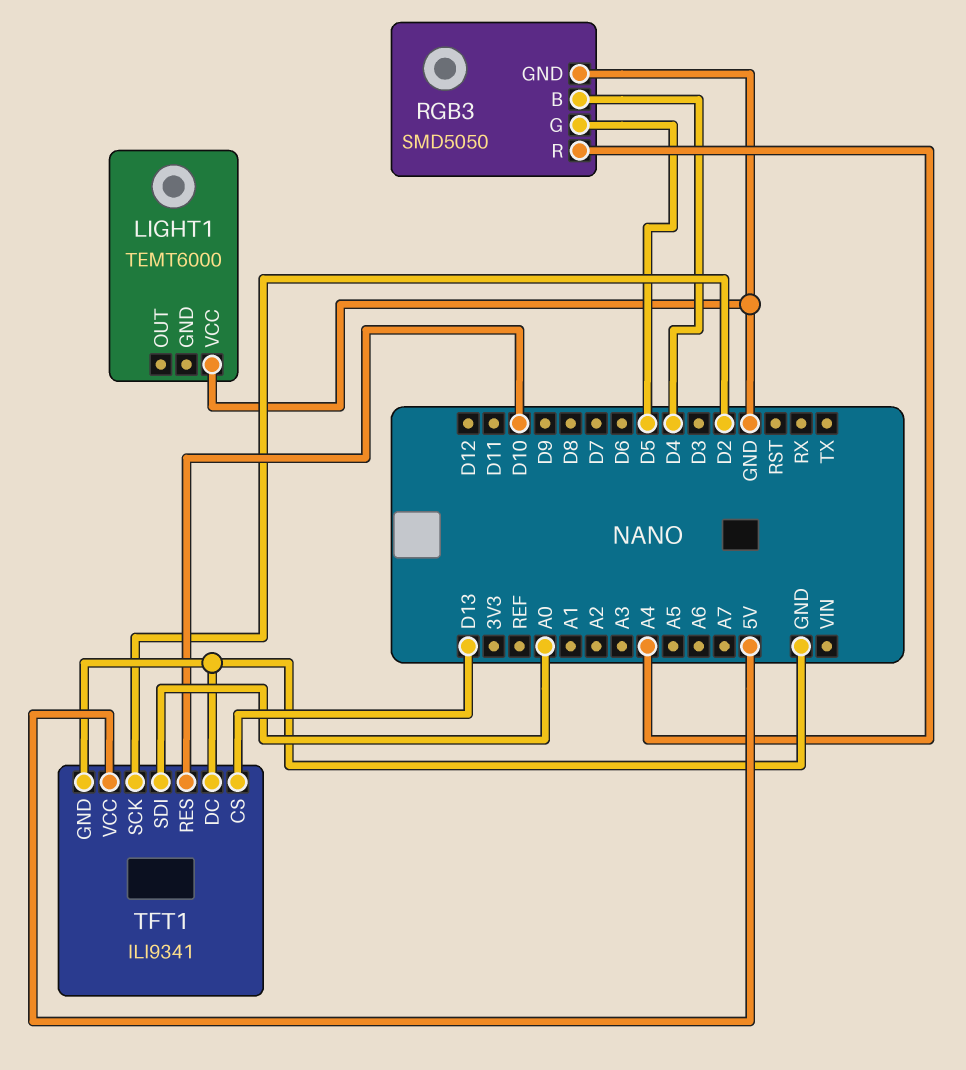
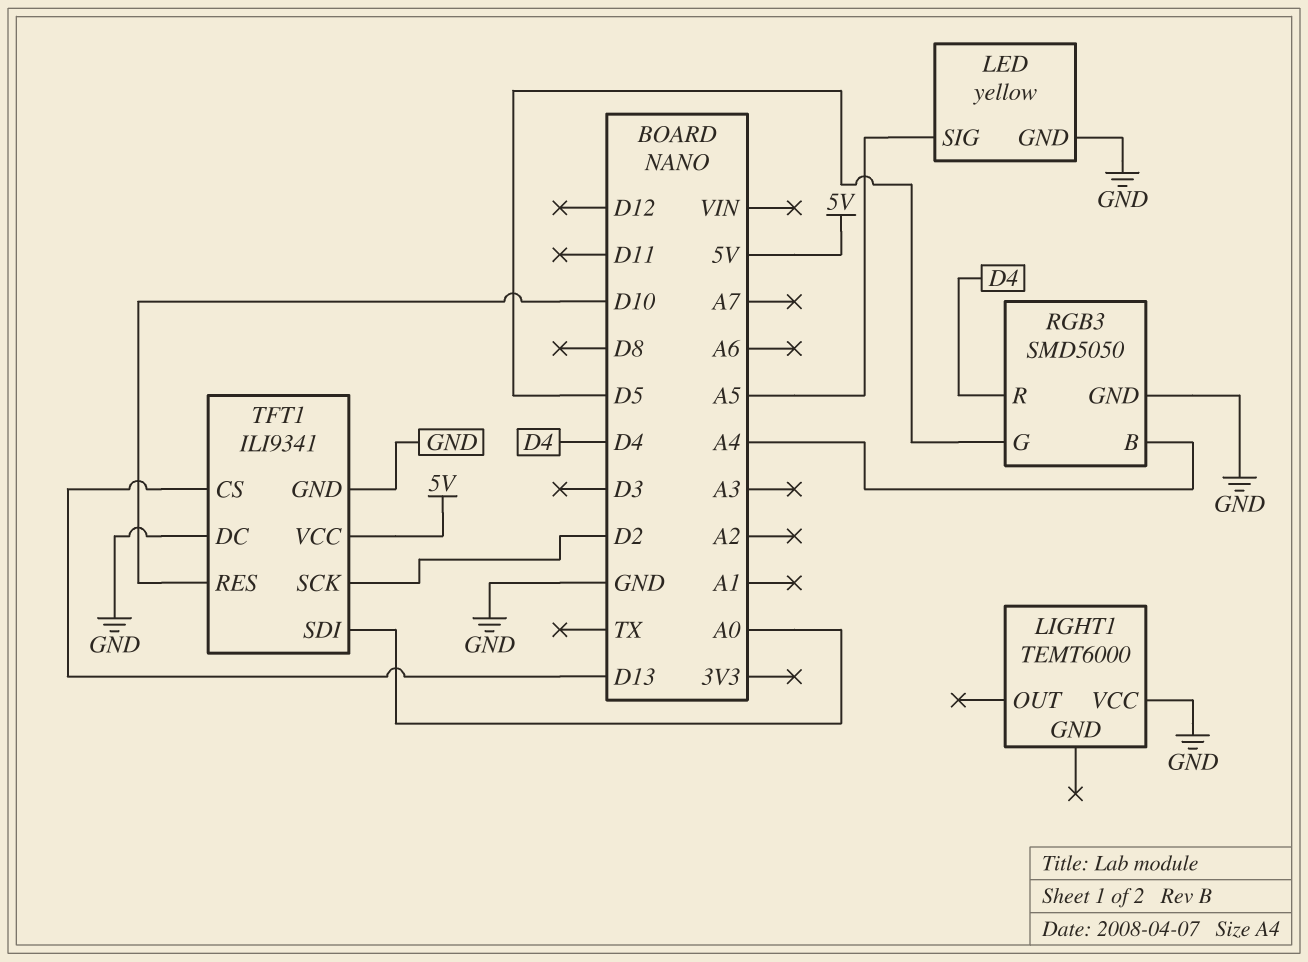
LED: none -> yellow
LED pin GND: none -> GND
LED pin SIG: none -> A5
RGB3 pin B: D4 -> A4
RGB3 pin R: A4 -> D4

